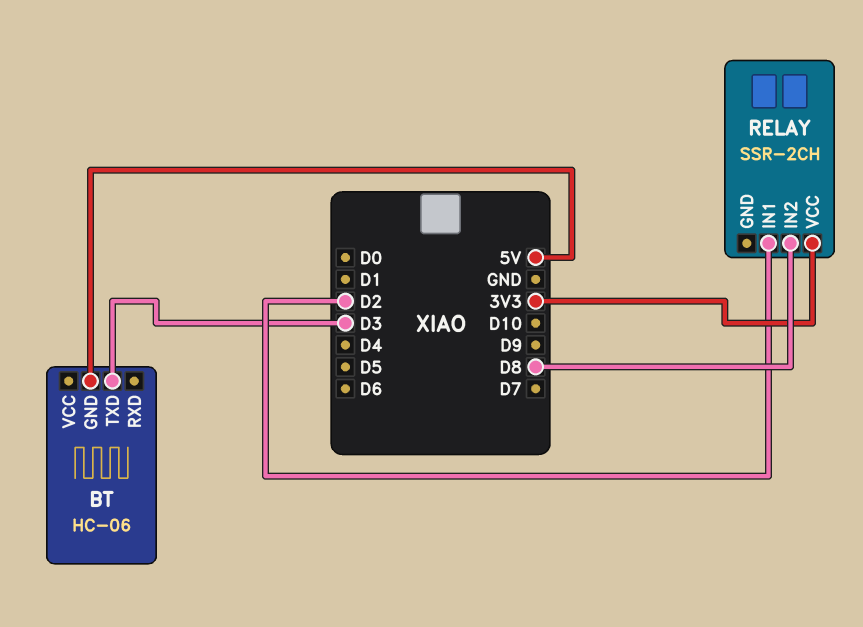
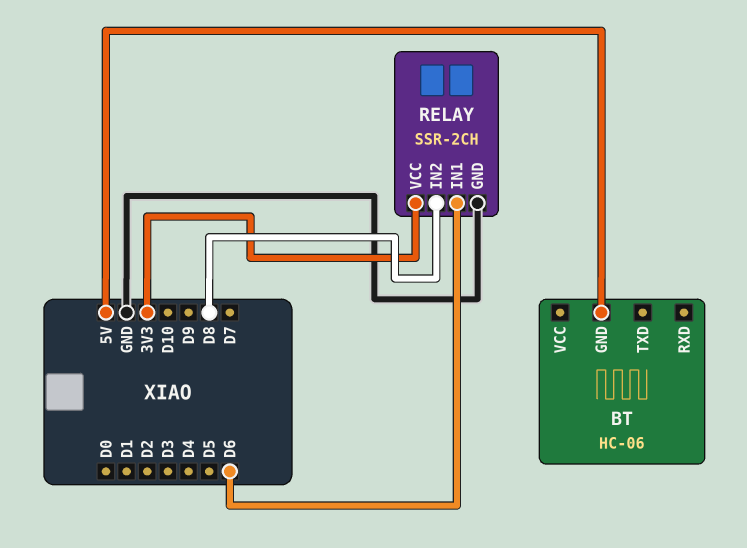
BT pin TXD: D3 -> none
RELAY pin GND: none -> GND
RELAY pin IN1: D2 -> D6

